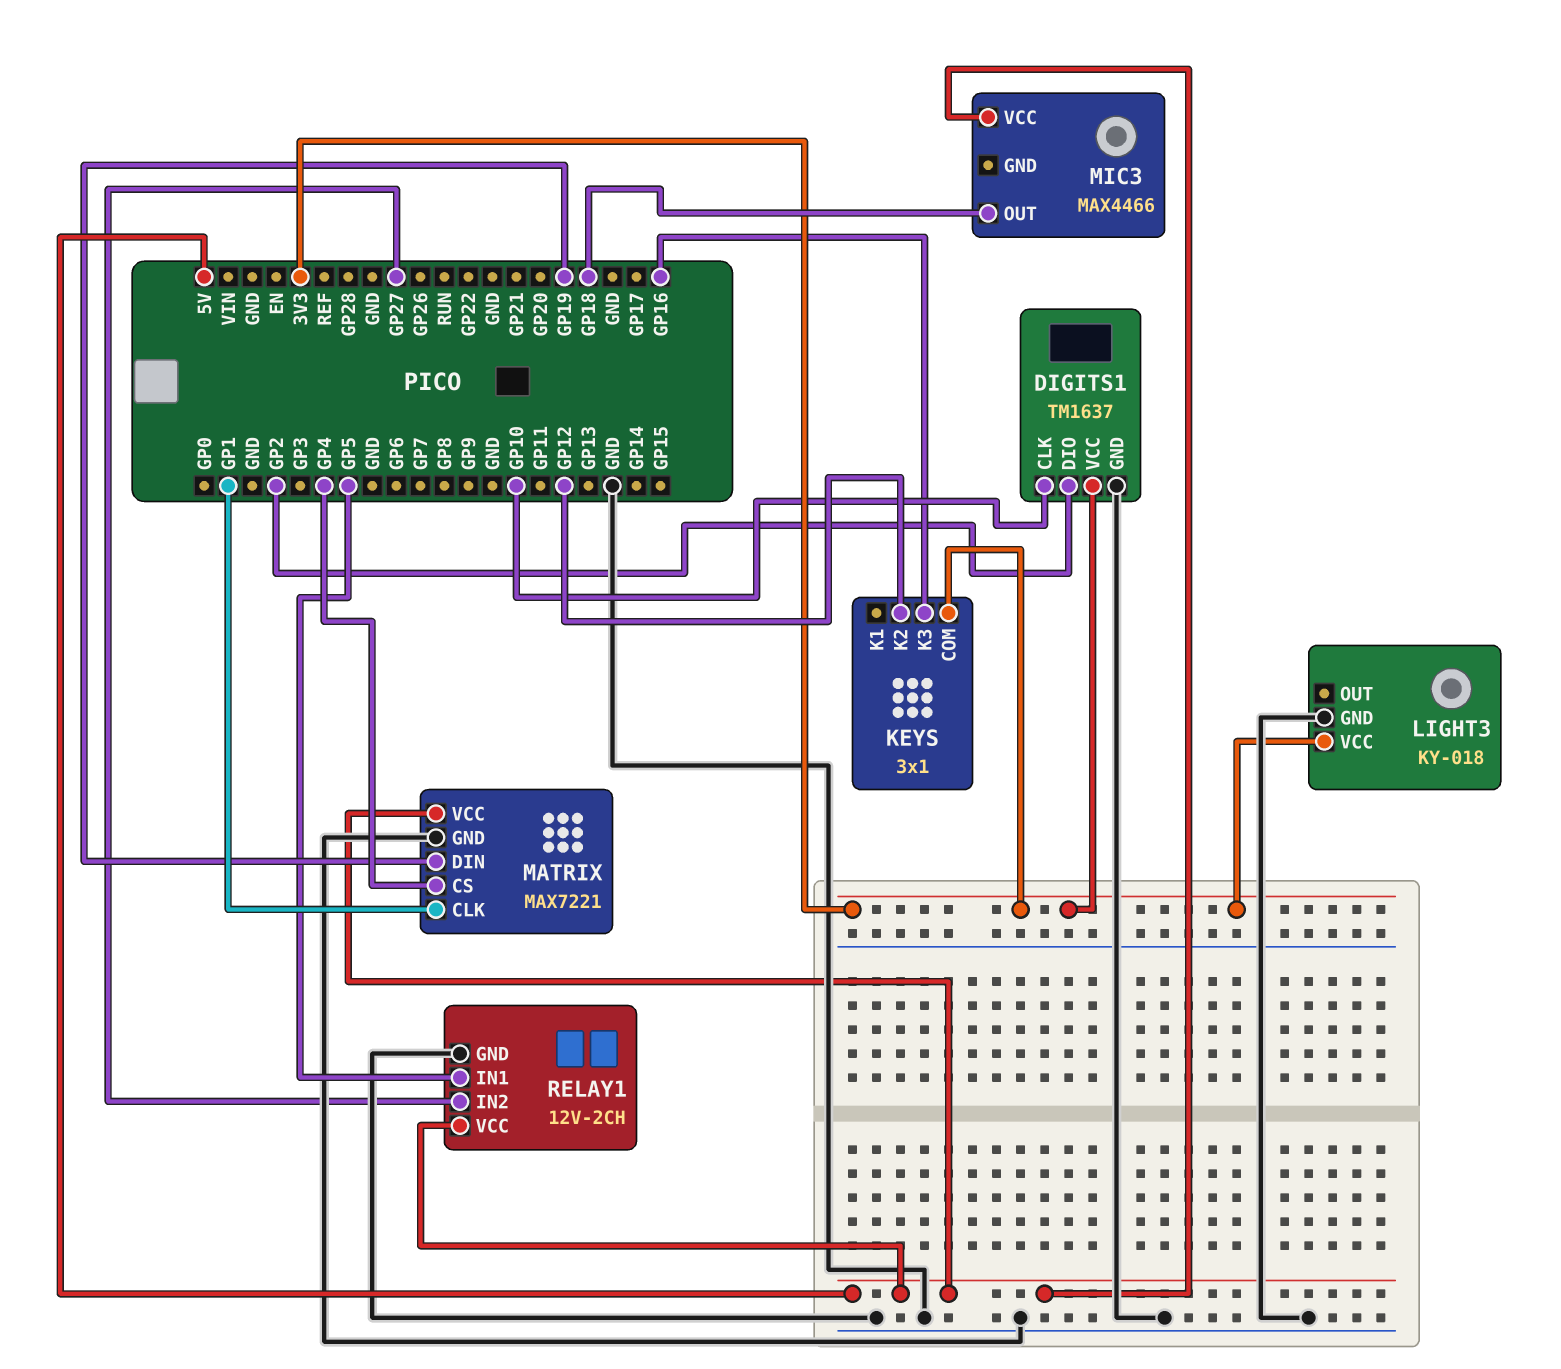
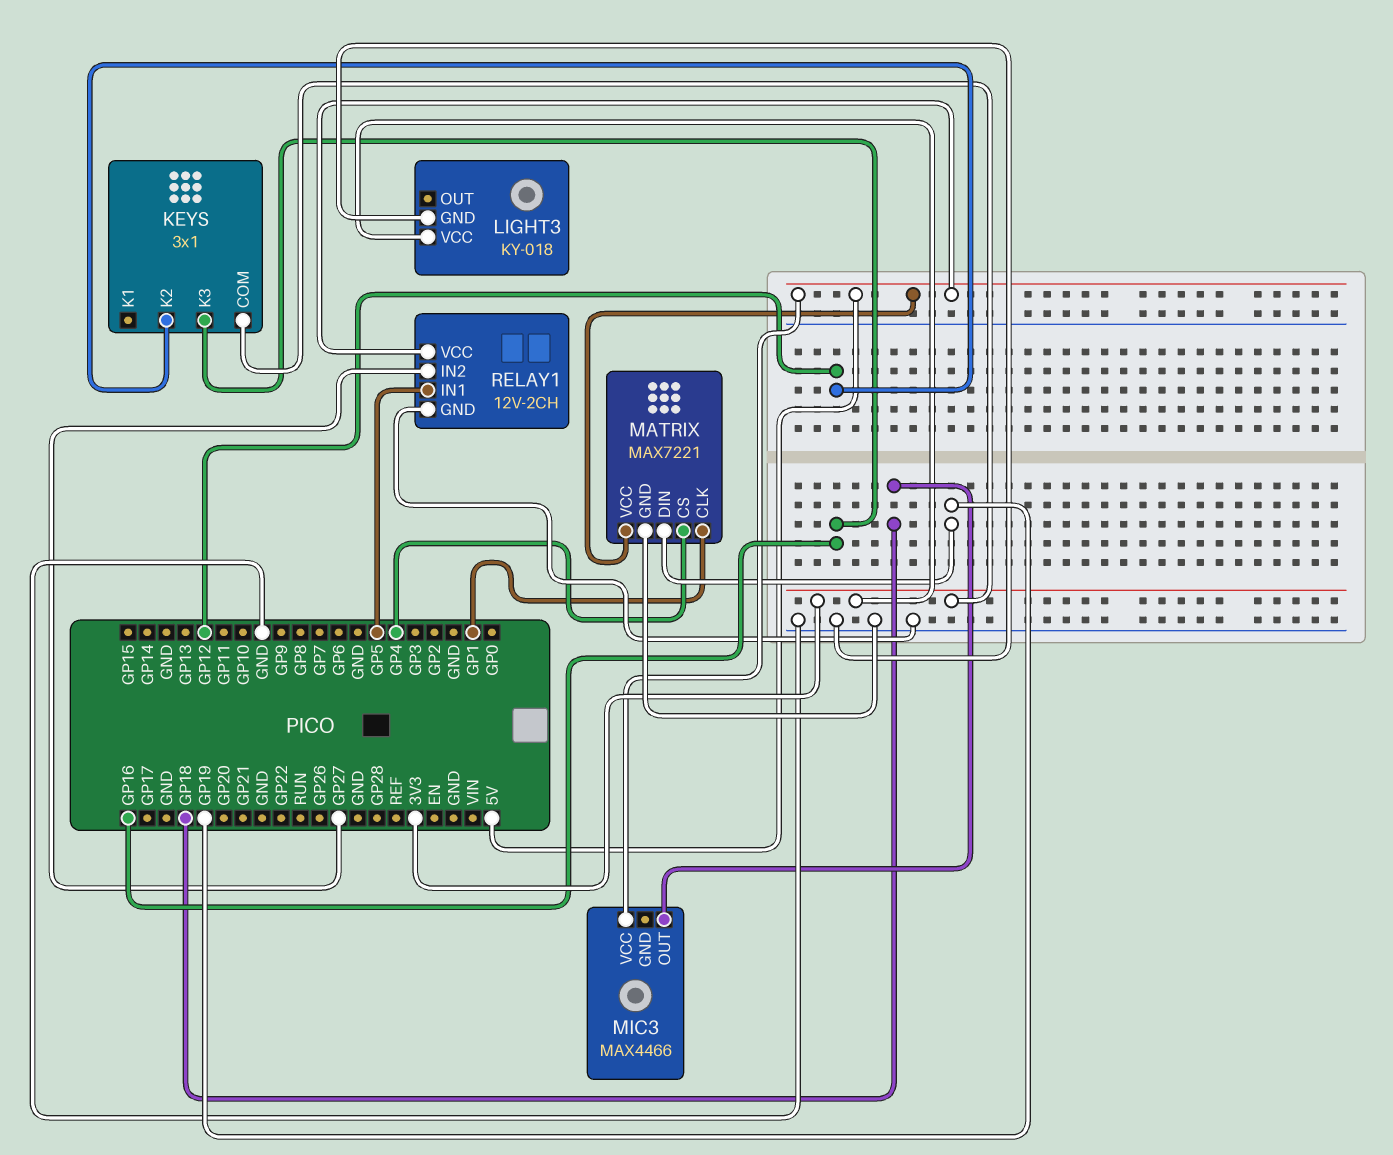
DIGITS1: TM1637 -> none
DIGITS1 pin CLK: GP10 -> none
DIGITS1 pin DIO: GP2 -> none
DIGITS1 pin GND: GND -> none
DIGITS1 pin VCC: 3V3 -> none

